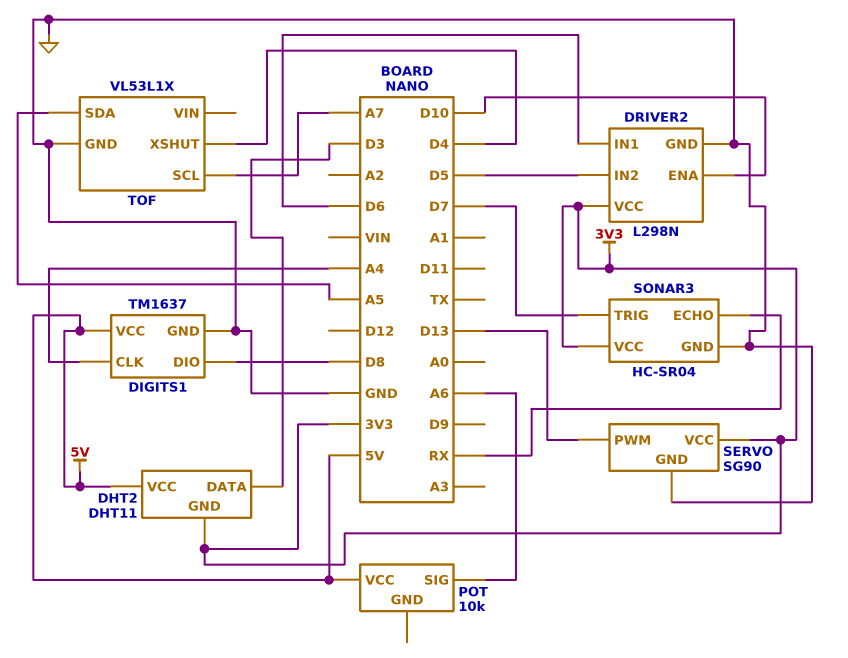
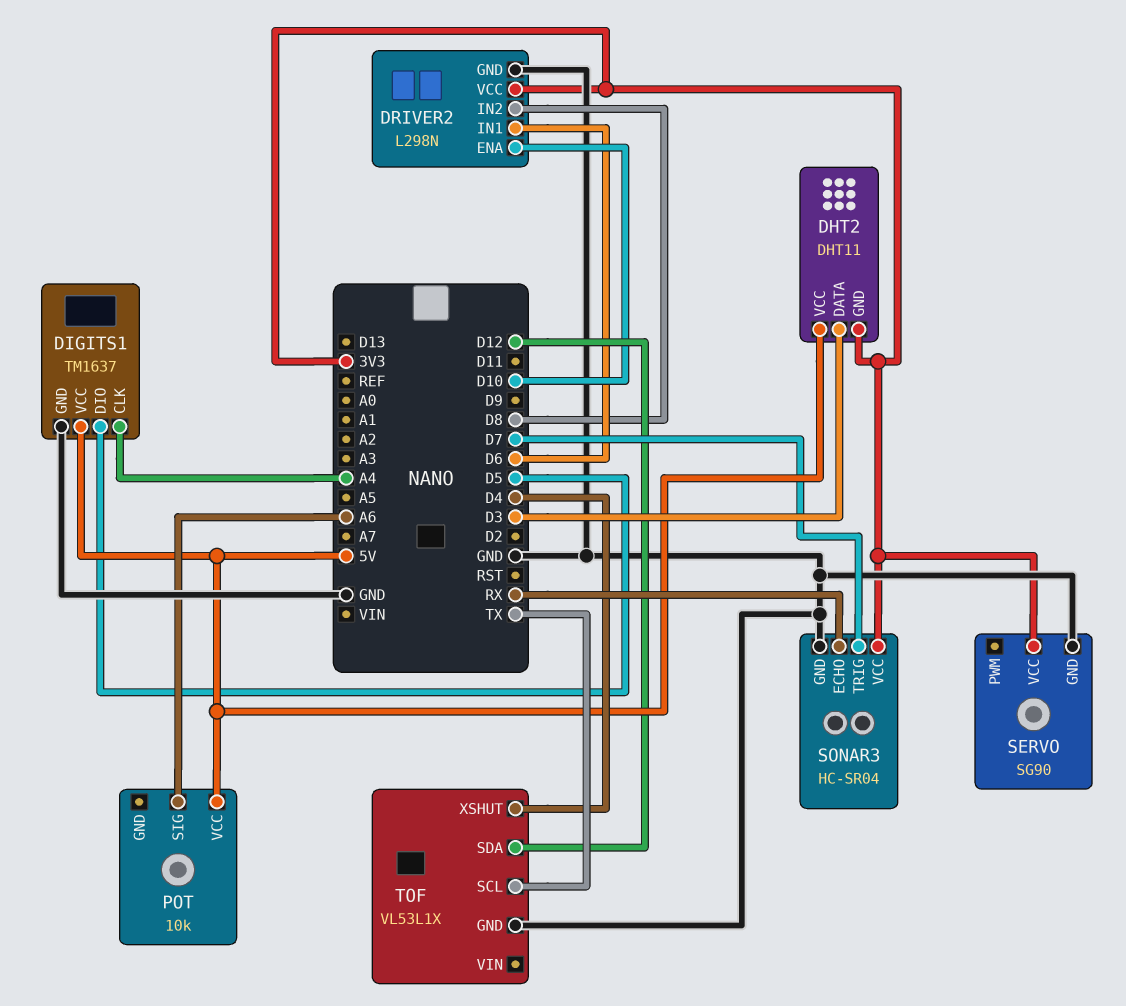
DIGITS1 pin DIO: D8 -> D5
DRIVER2 pin IN2: D5 -> D8
SERVO pin PWM: D13 -> none
TOF pin SCL: A7 -> TX
TOF pin SDA: A5 -> D12

